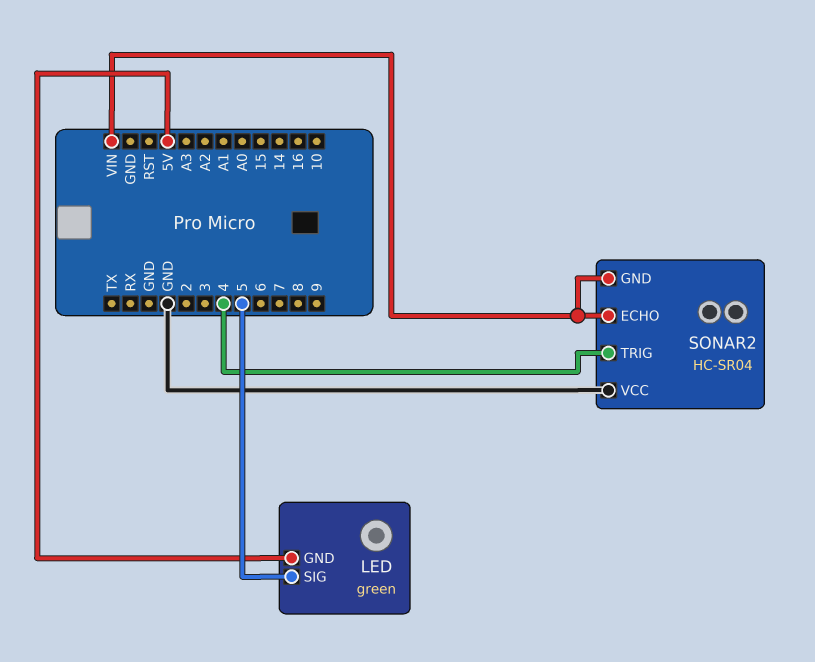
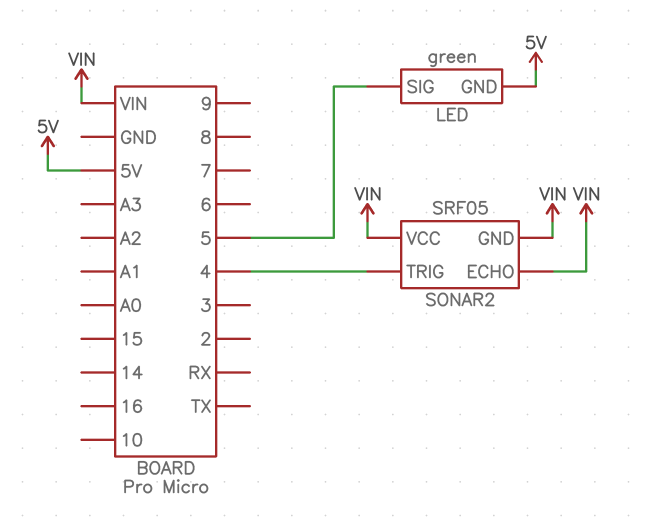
SONAR2: HC-SR04 -> SRF05
SONAR2 pin VCC: GND -> VIN

